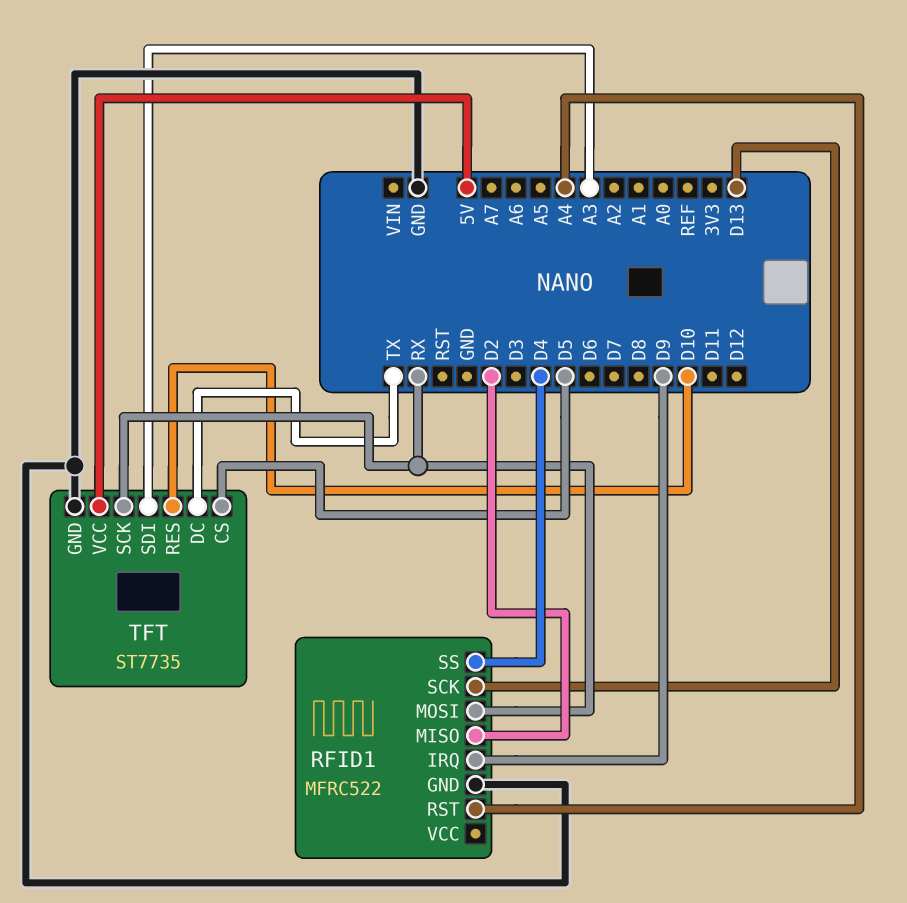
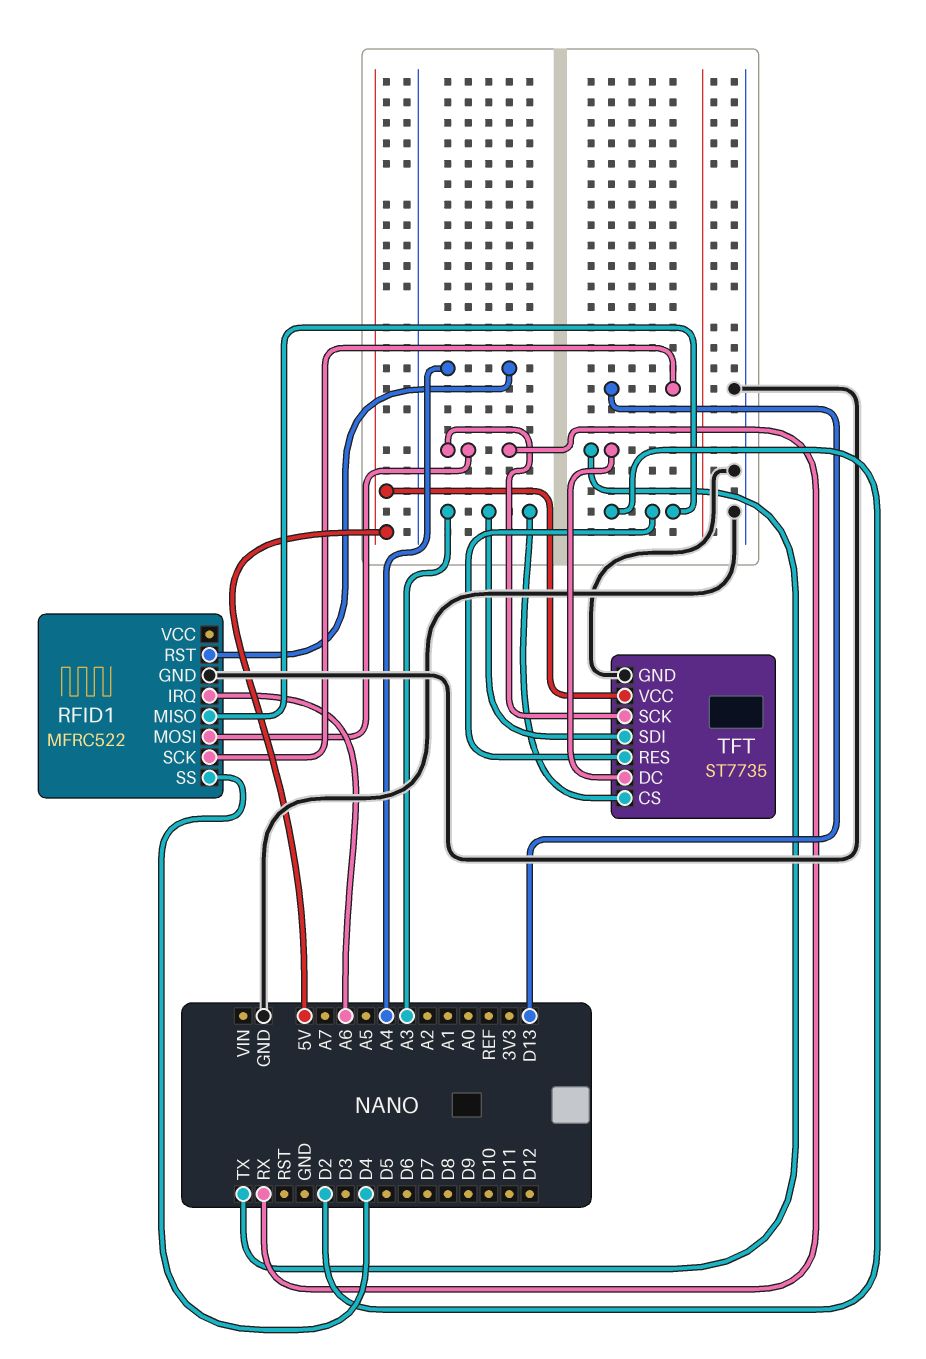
RFID1 pin IRQ: D9 -> A6
TFT pin CS: D5 -> A3
TFT pin RES: D10 -> D2

